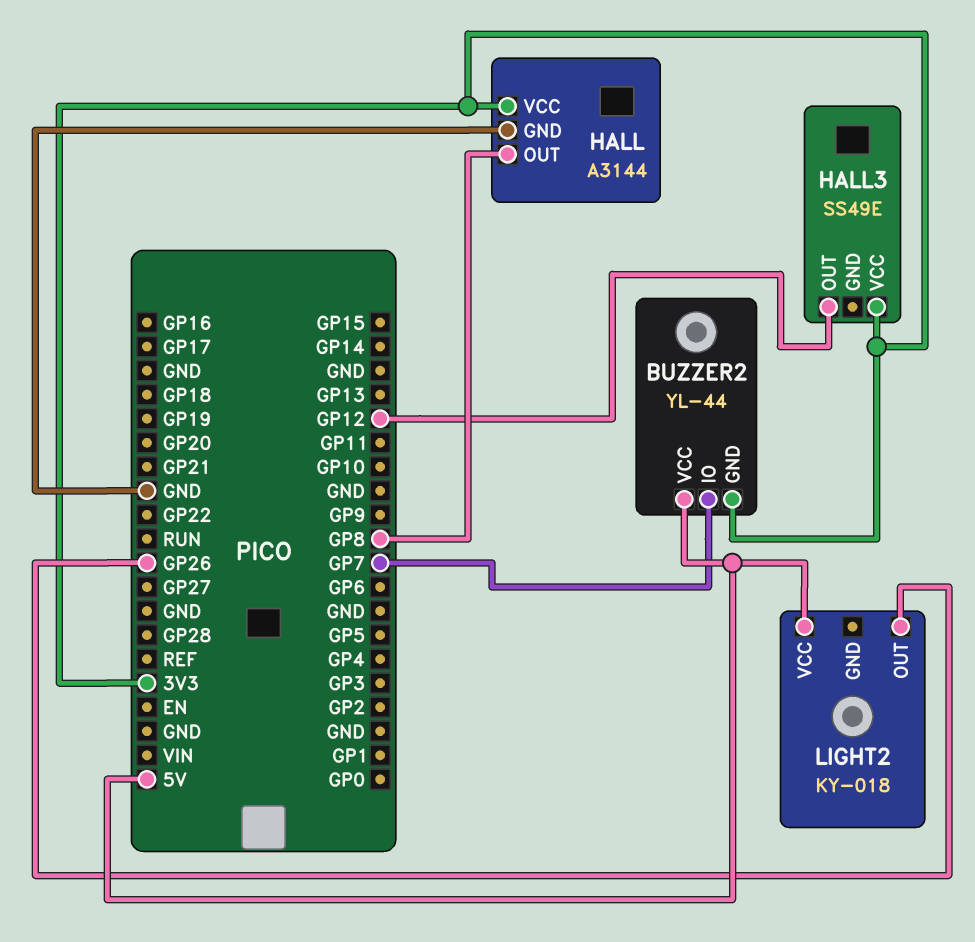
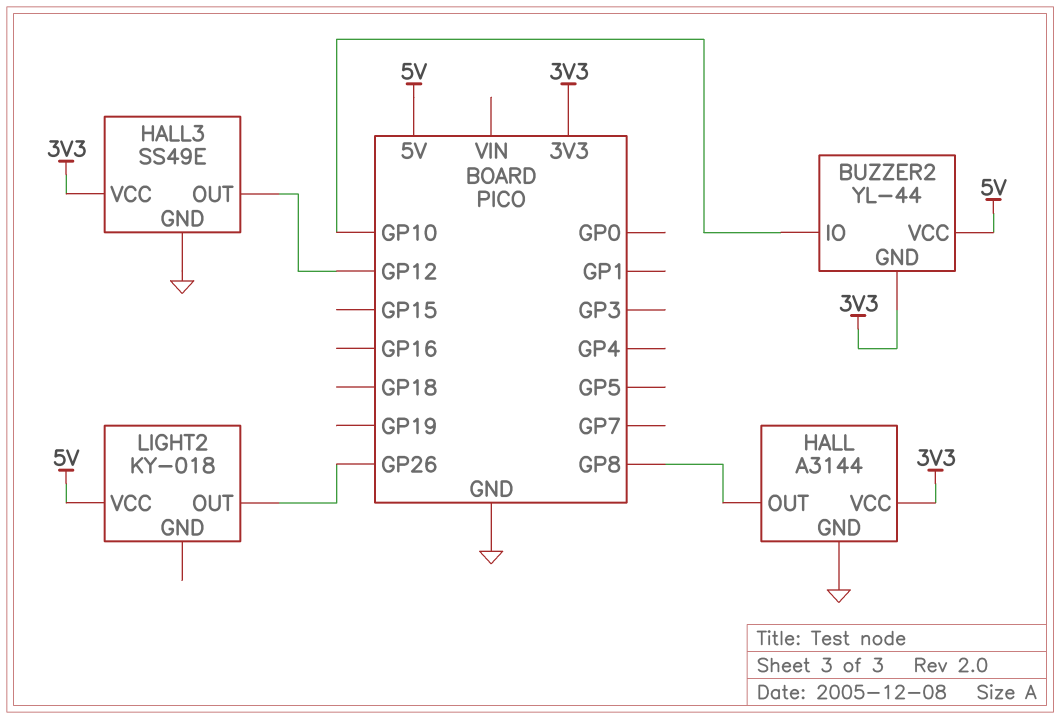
BUZZER2 pin IO: GP7 -> GP10
HALL3 pin GND: none -> GND

